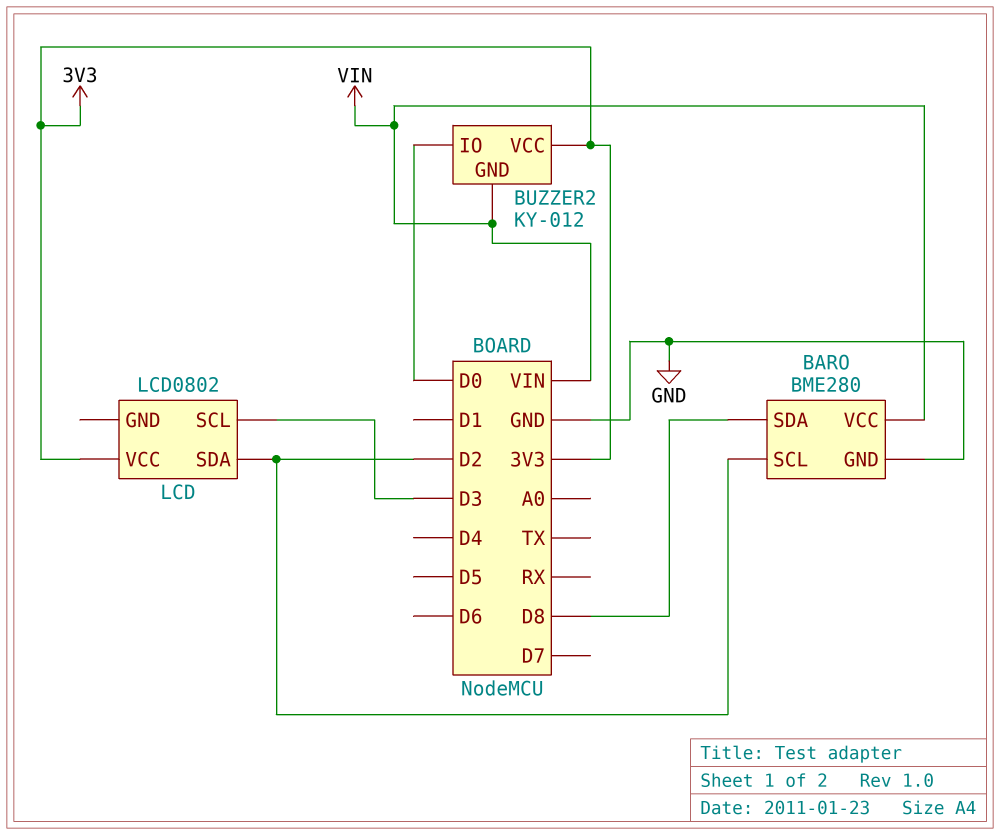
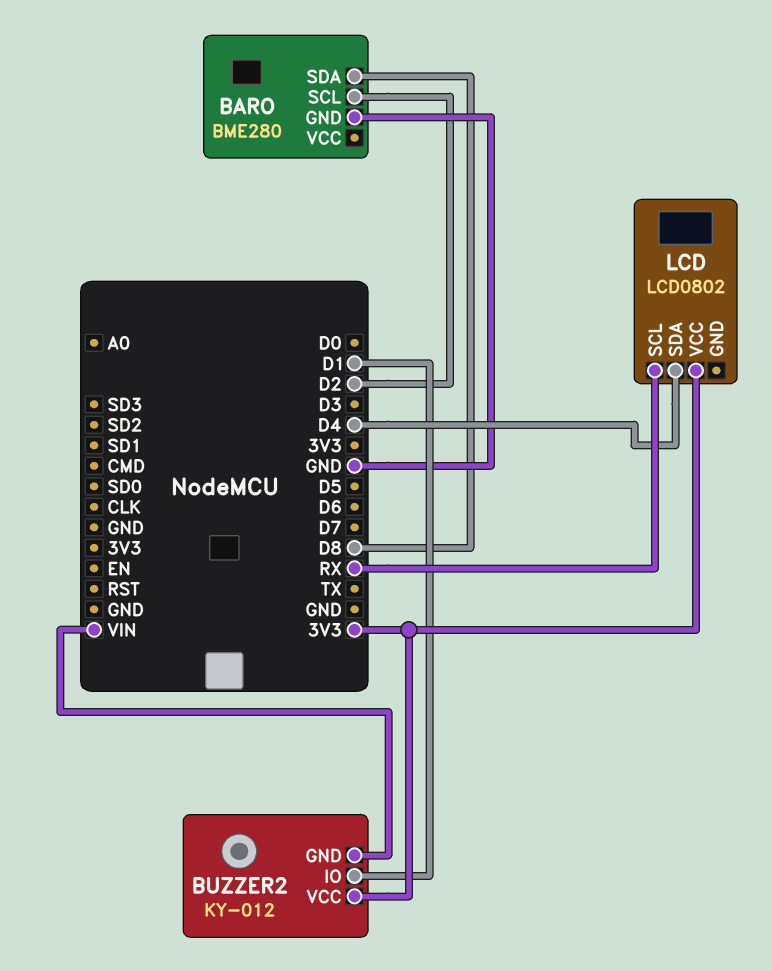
BARO pin VCC: VIN -> none
BUZZER2 pin IO: D0 -> D1
LCD pin SCL: D3 -> RX
LCD pin SDA: D2 -> D4

